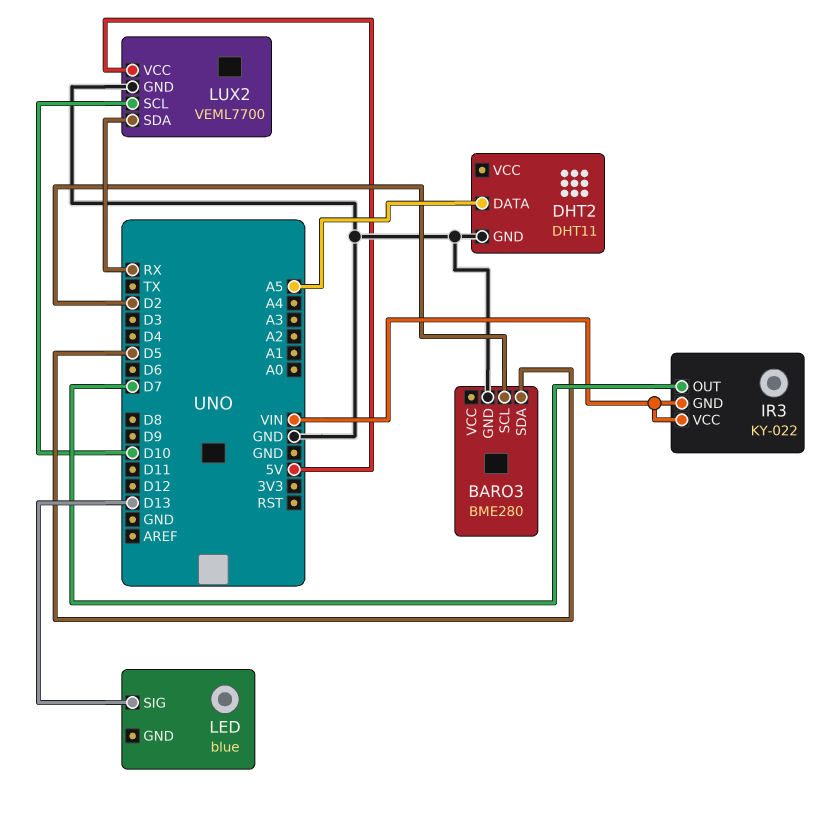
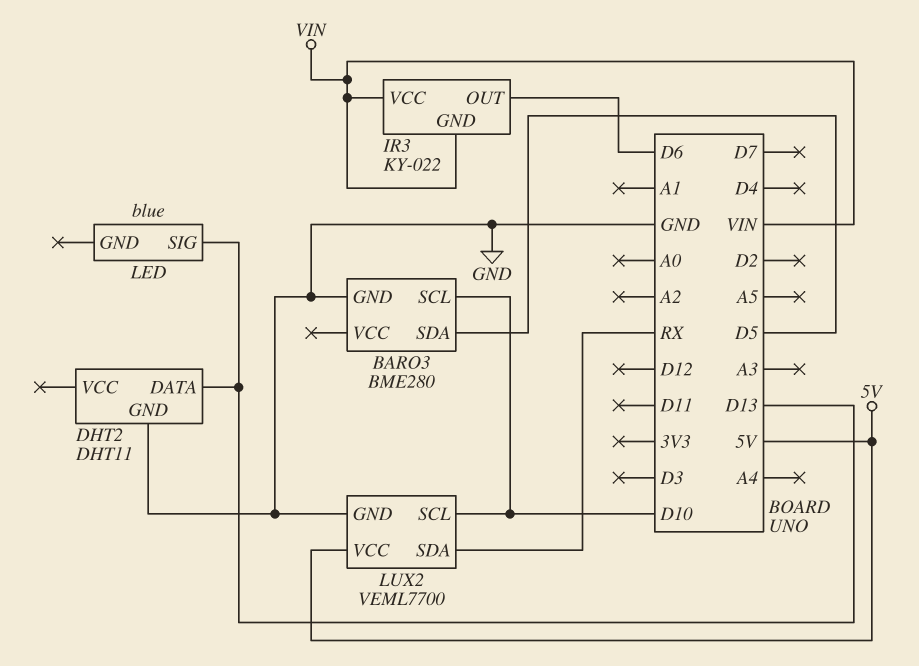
BARO3 pin SCL: D2 -> D10
DHT2 pin DATA: A5 -> D13
IR3 pin OUT: D7 -> D6

